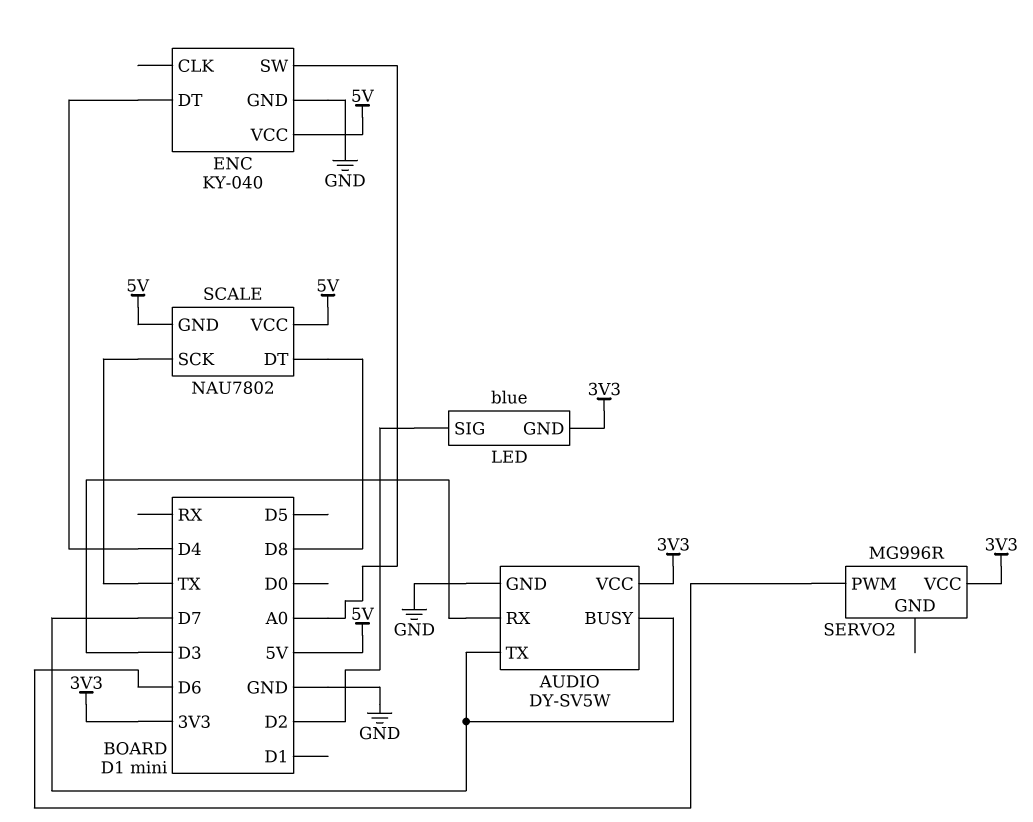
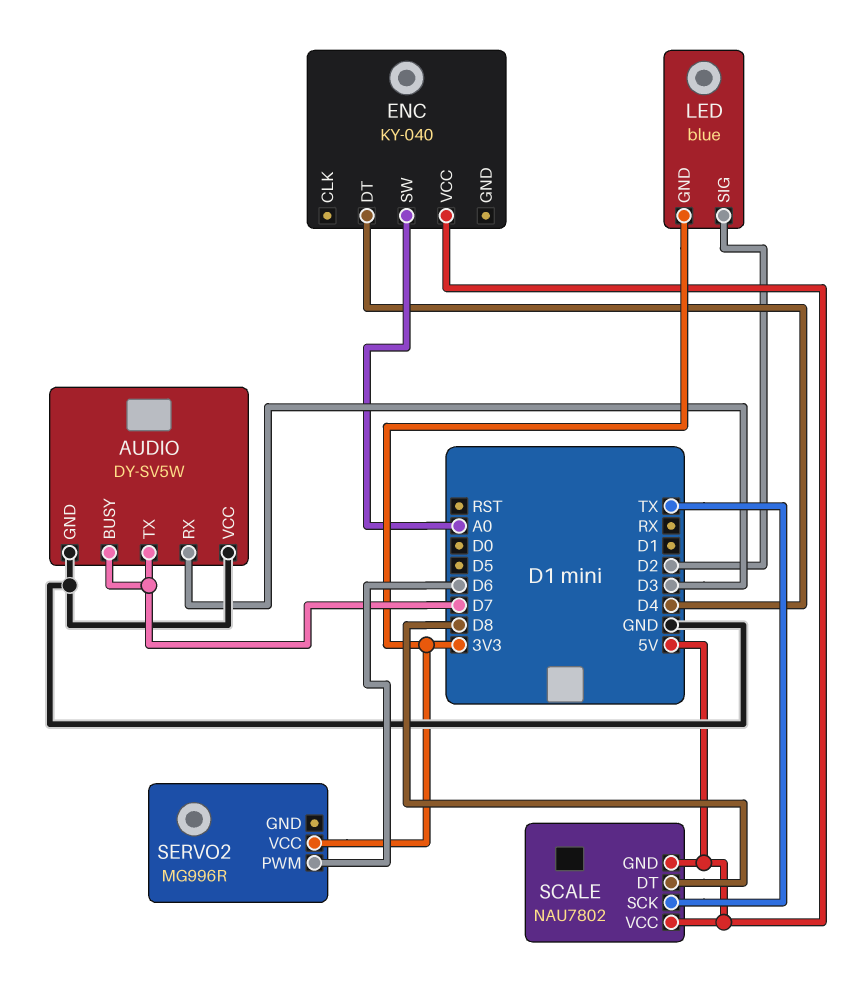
AUDIO pin VCC: 3V3 -> GND
ENC pin GND: GND -> none

